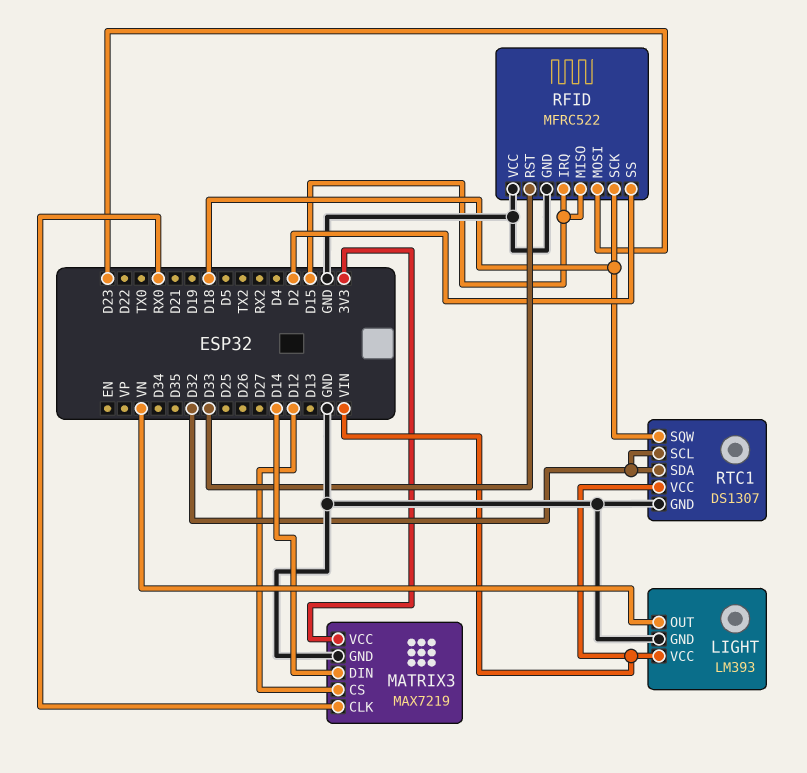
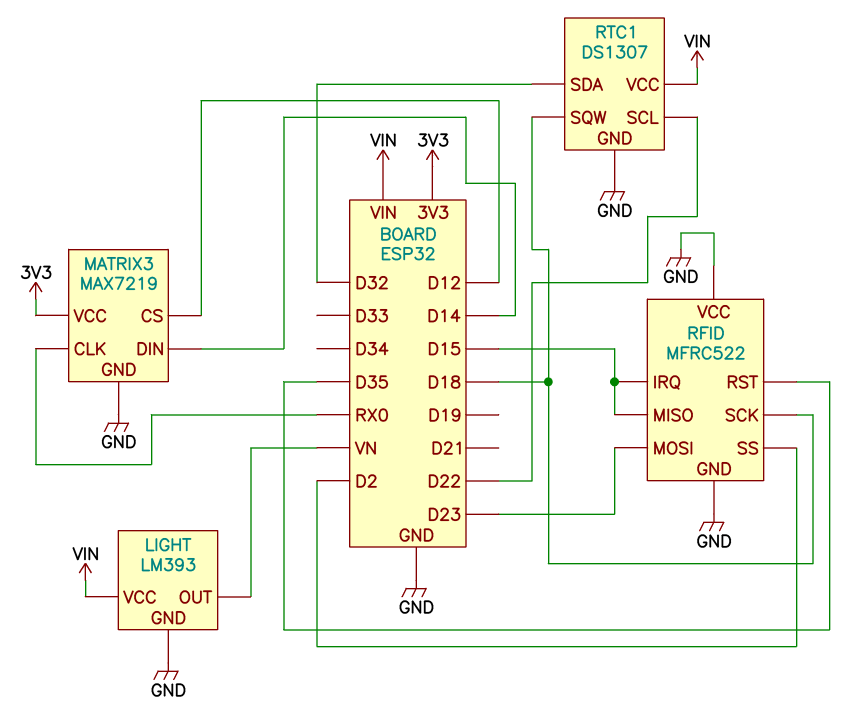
RFID pin RST: D33 -> D35
RTC1 pin SCL: D32 -> D22

